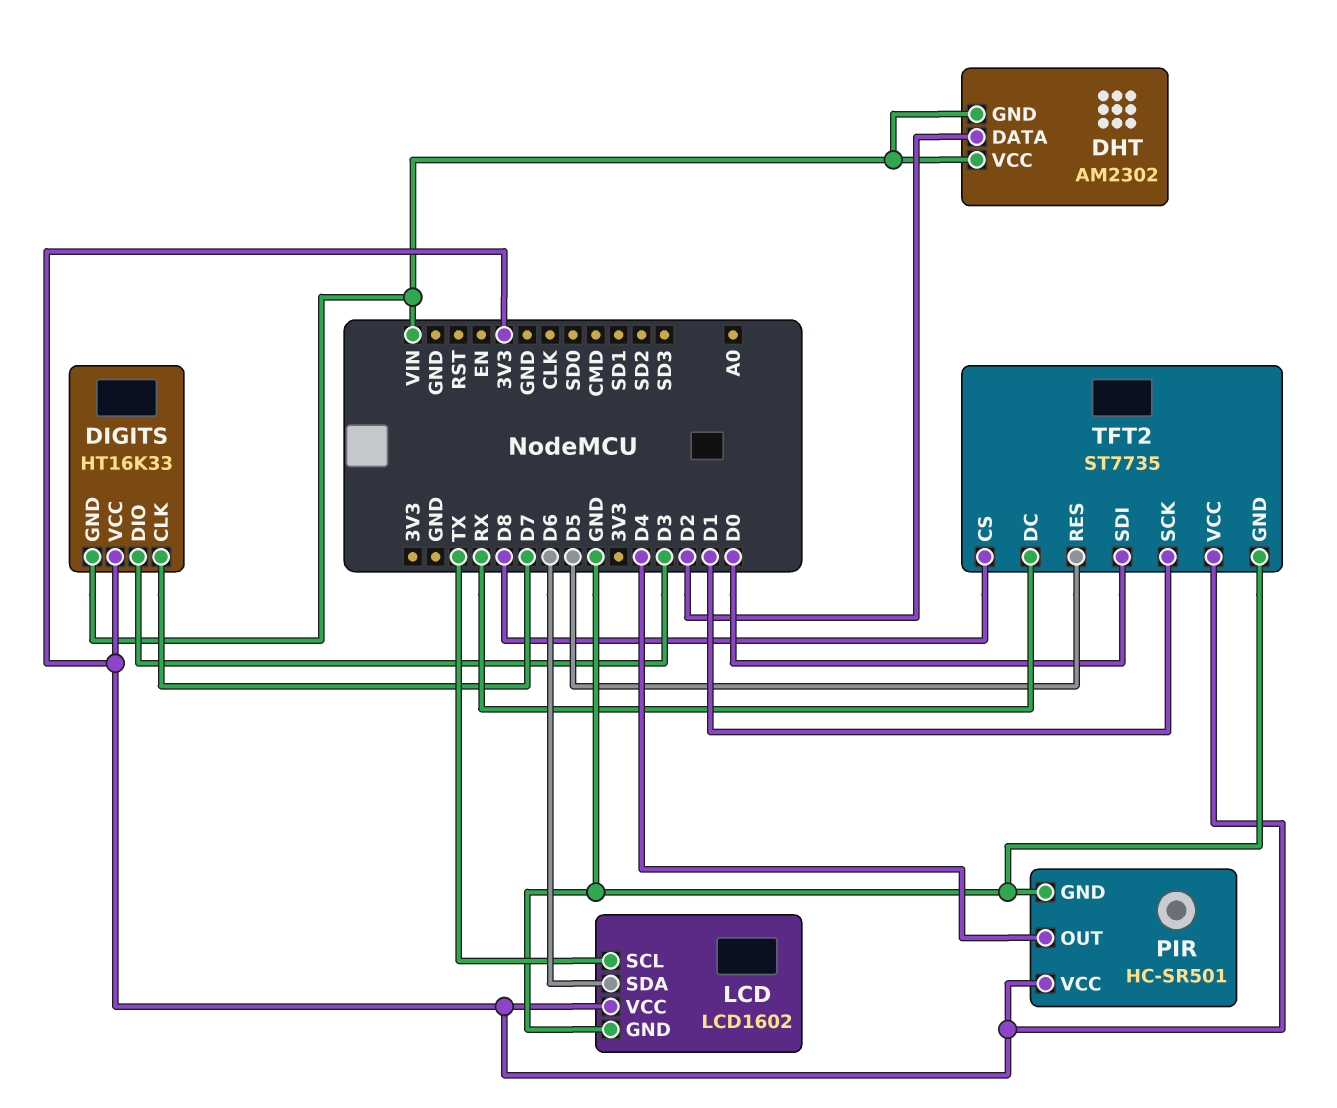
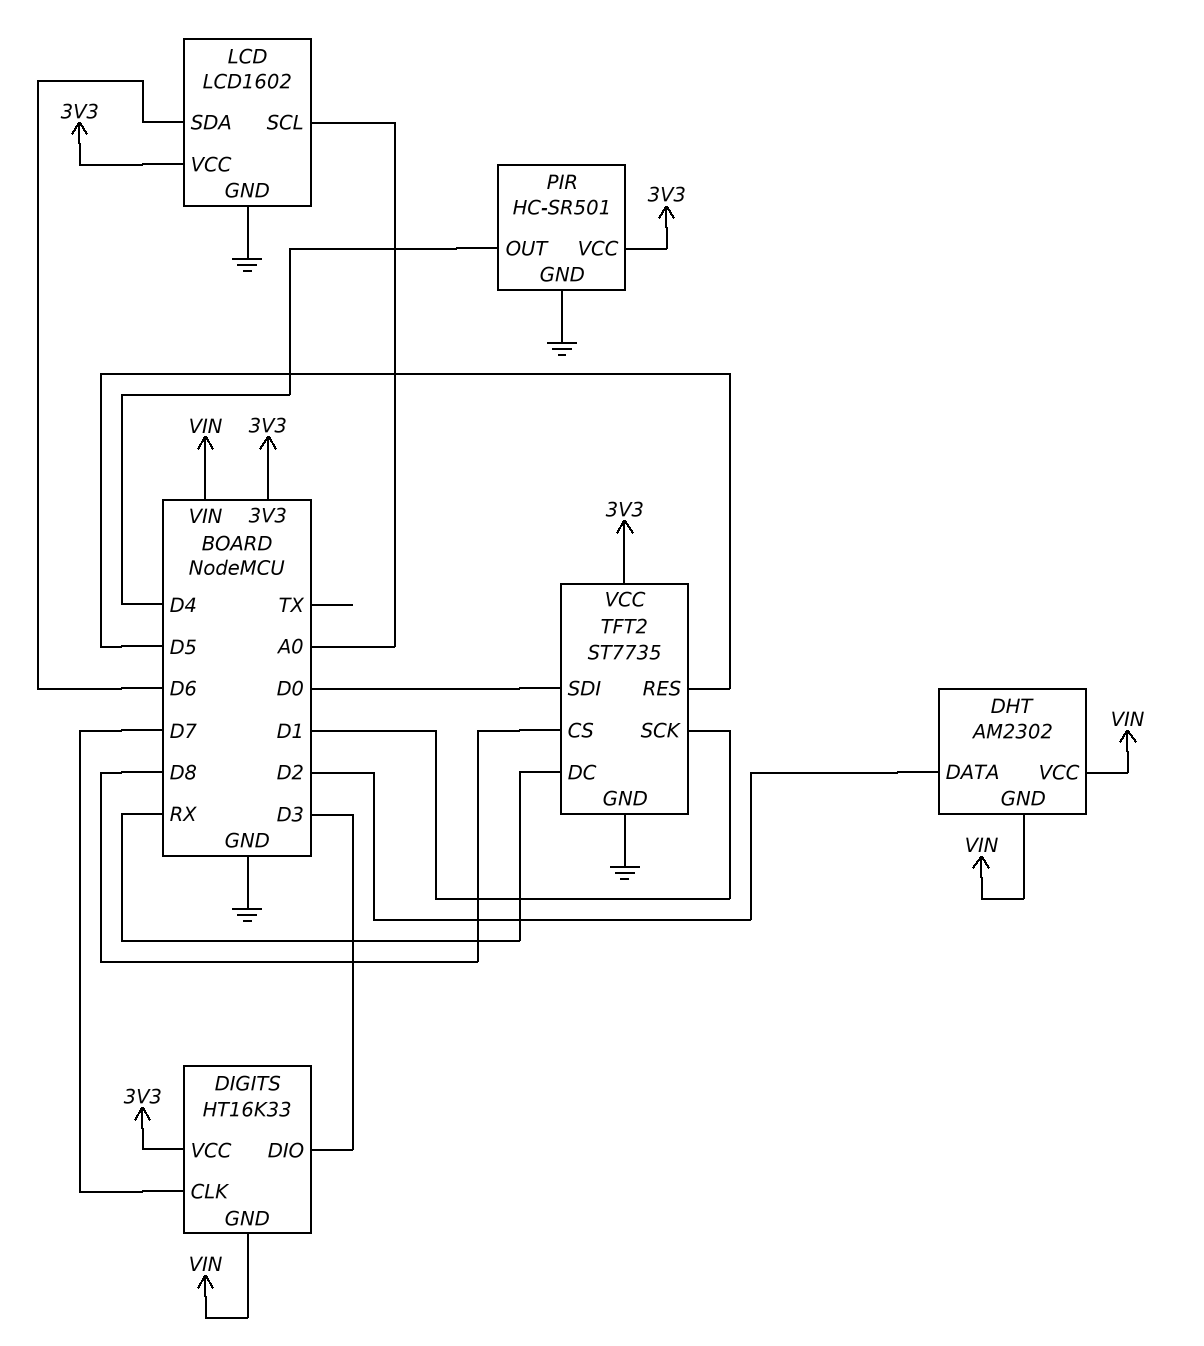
LCD pin SCL: TX -> A0

